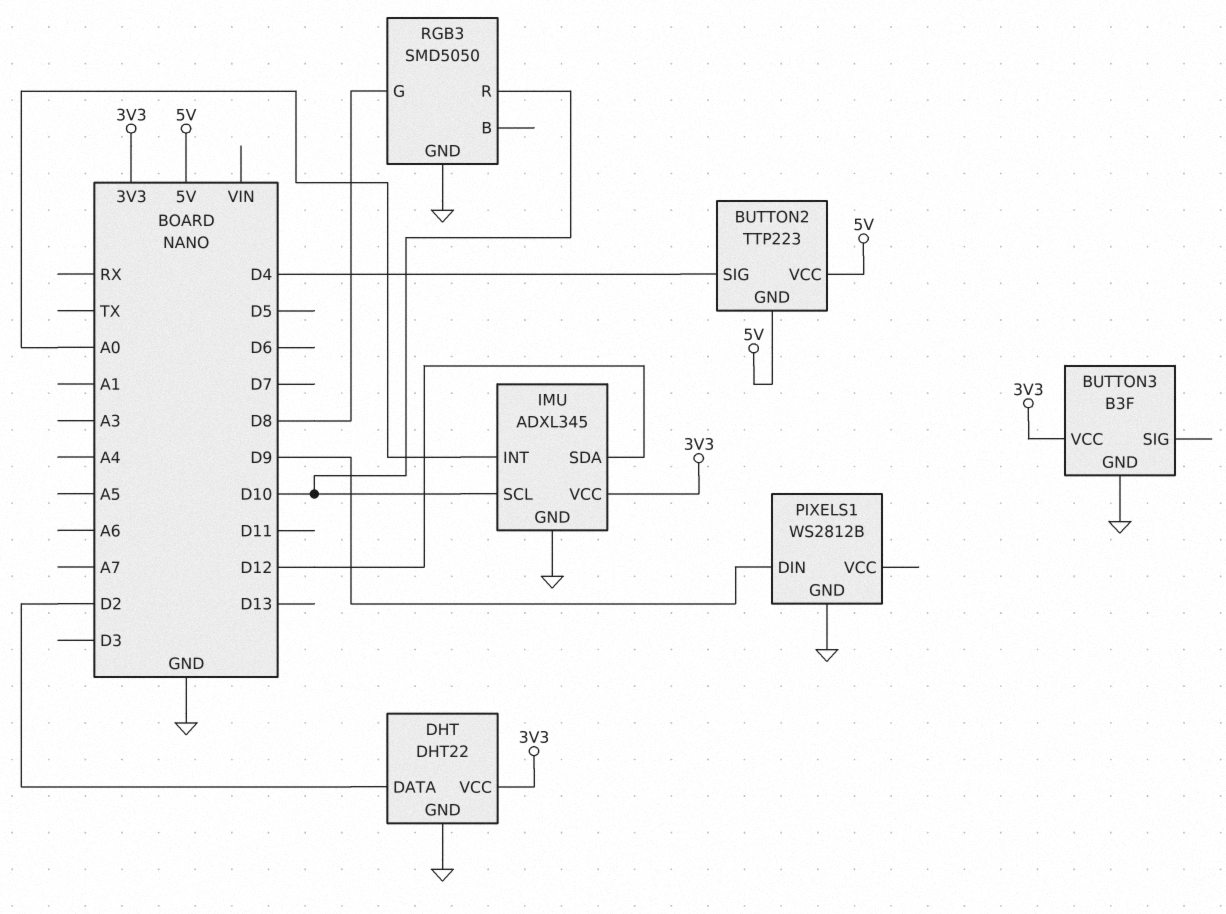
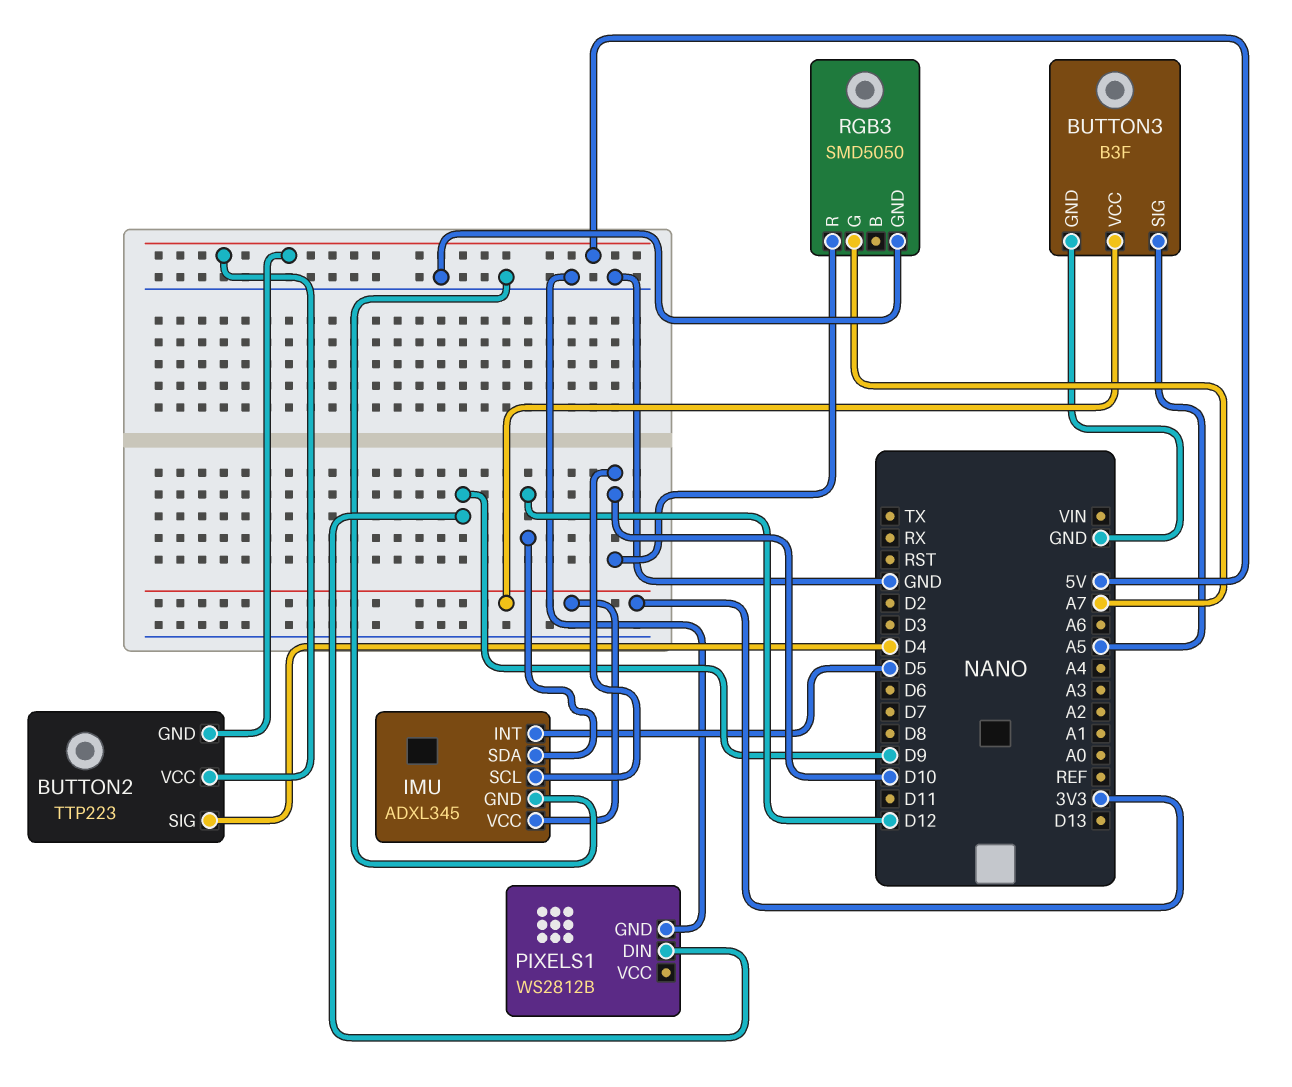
BUTTON3 pin SIG: none -> A5
DHT: DHT22 -> none
DHT pin DATA: D2 -> none
DHT pin GND: GND -> none
DHT pin VCC: 3V3 -> none
IMU pin INT: A0 -> D5
RGB3 pin G: D8 -> A7

